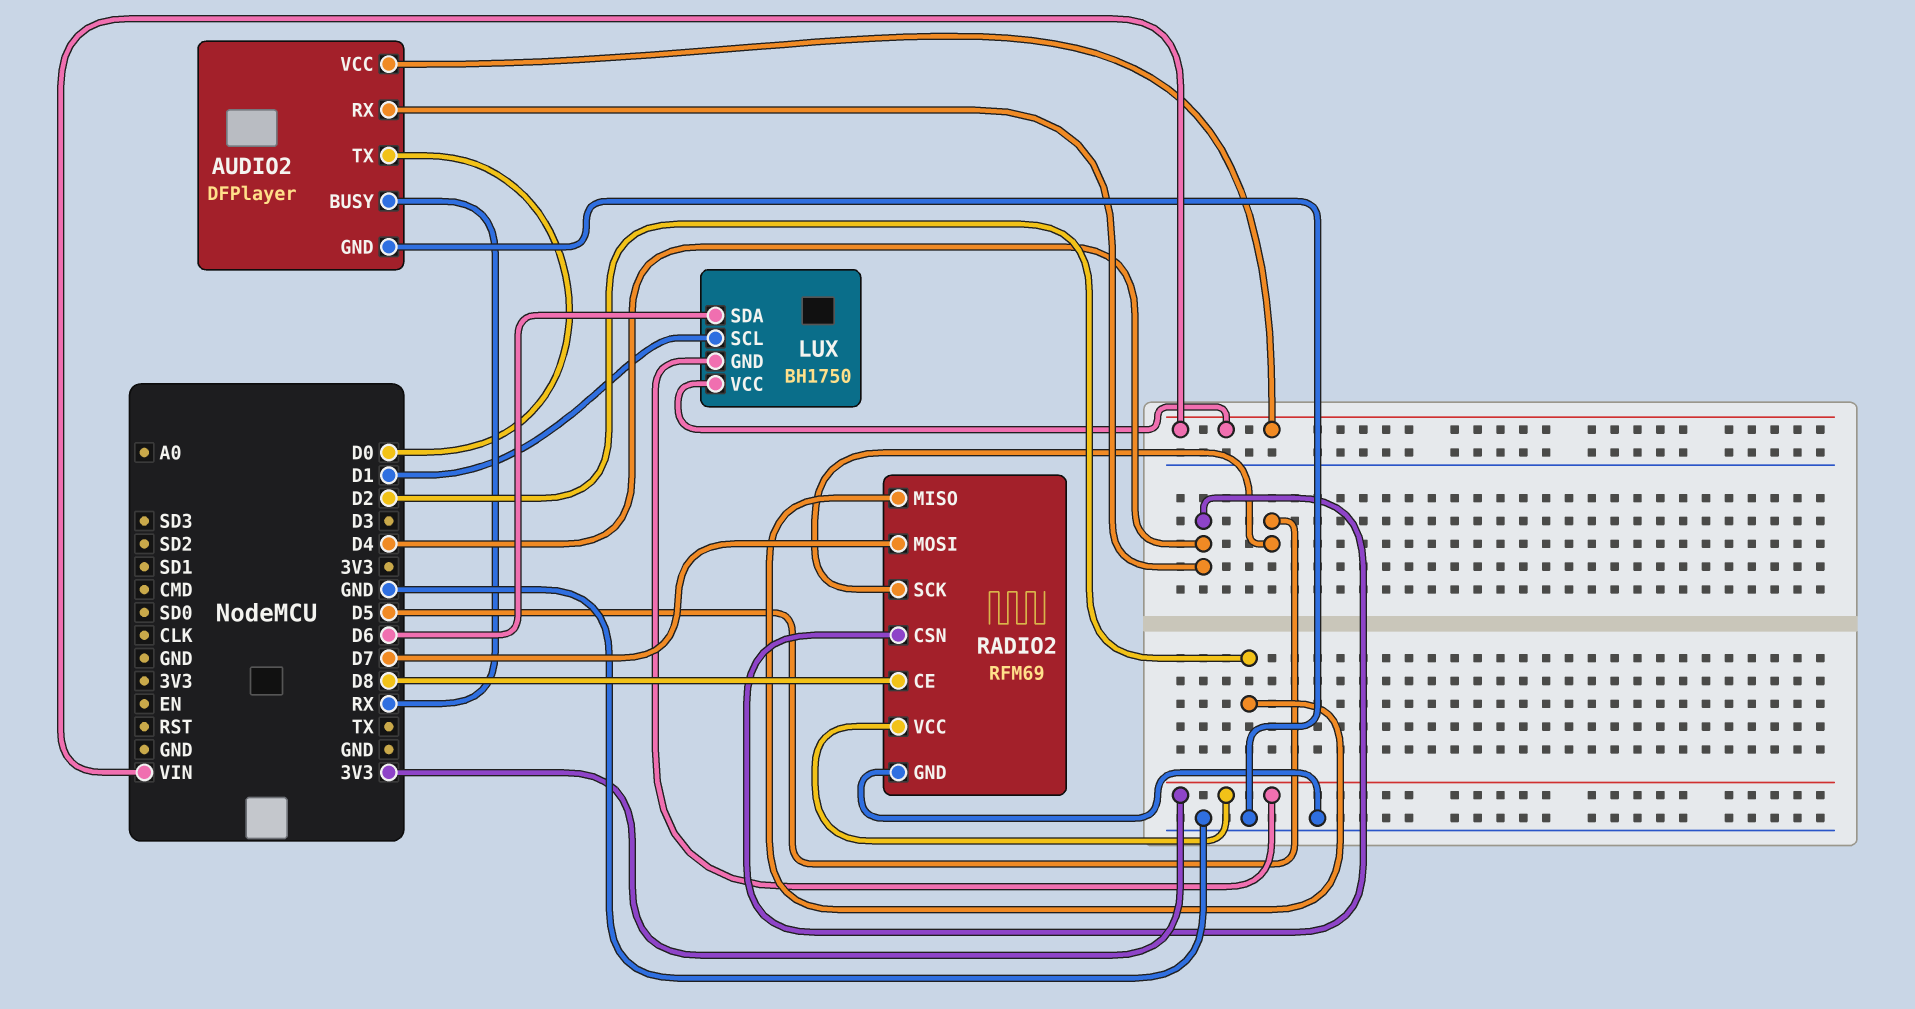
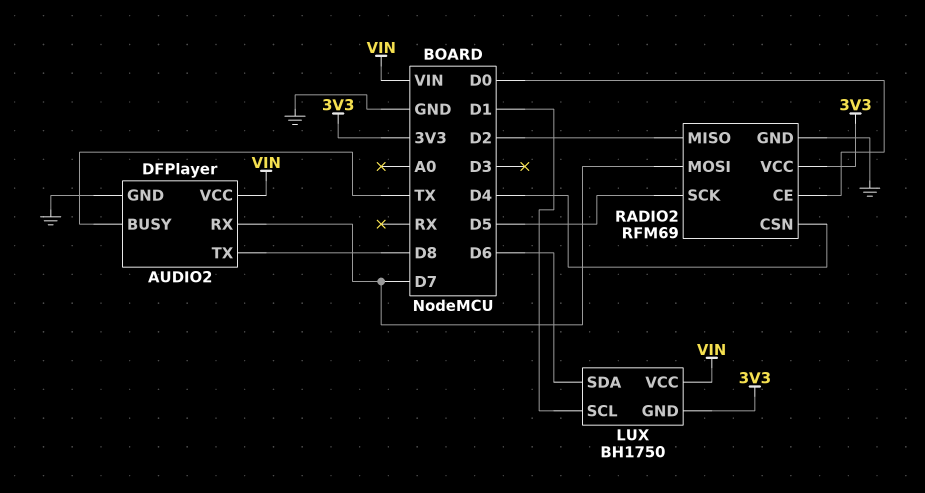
AUDIO2 pin BUSY: RX -> TX
AUDIO2 pin RX: D4 -> D7
AUDIO2 pin TX: D0 -> D8
RADIO2 pin CE: D8 -> D0

